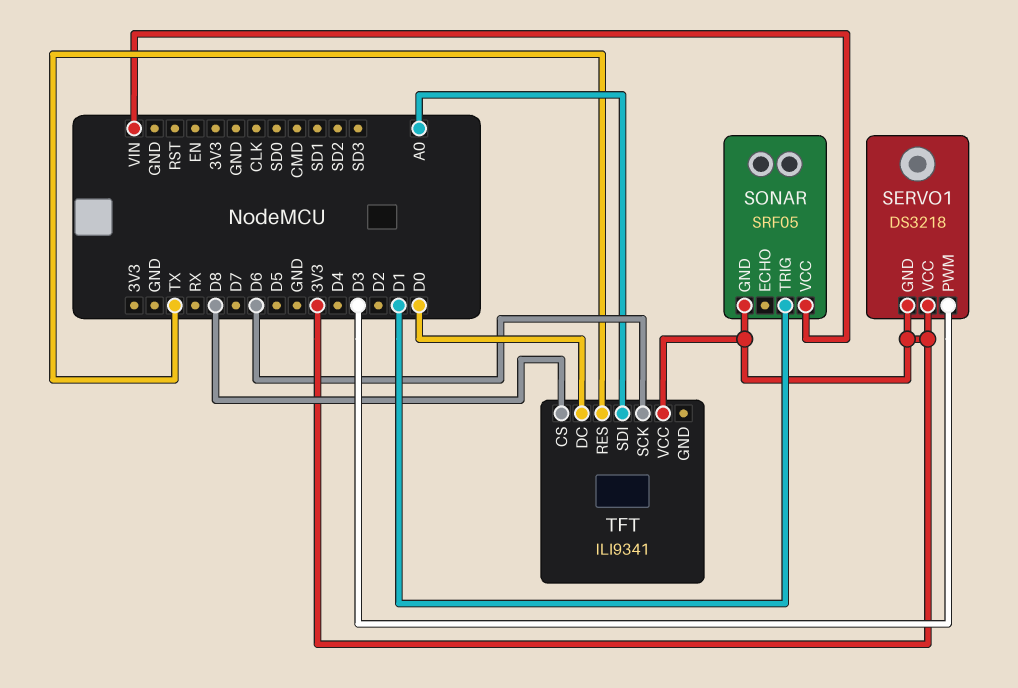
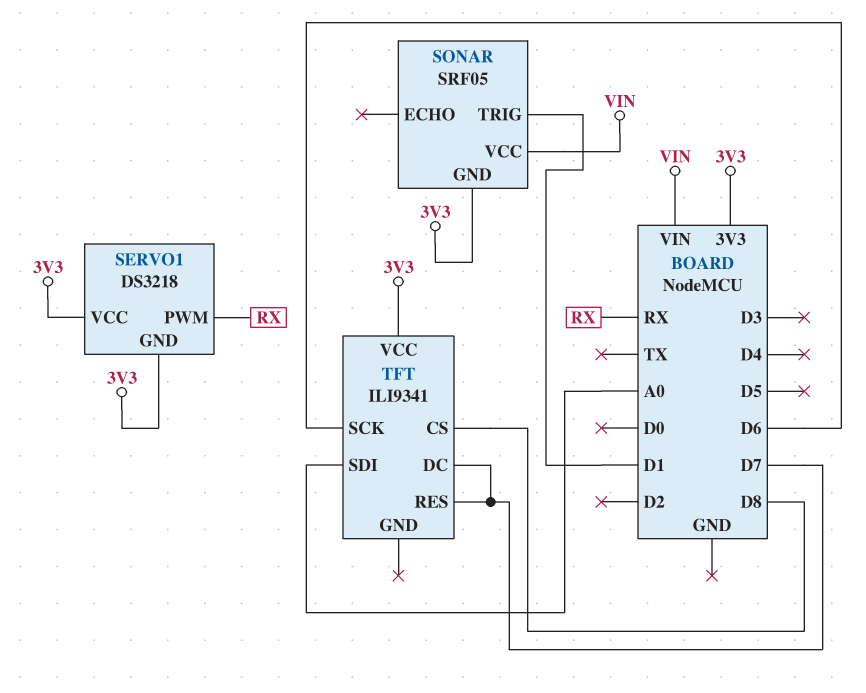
SERVO1 pin PWM: D3 -> RX
TFT pin DC: D0 -> D7
TFT pin RES: TX -> D7

